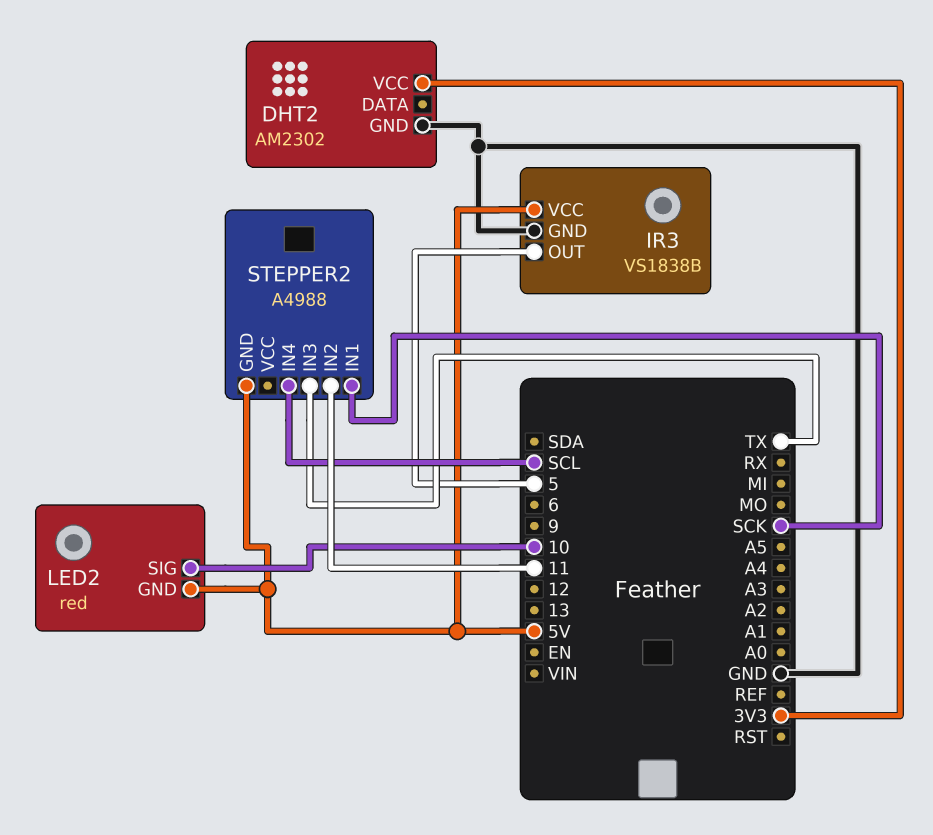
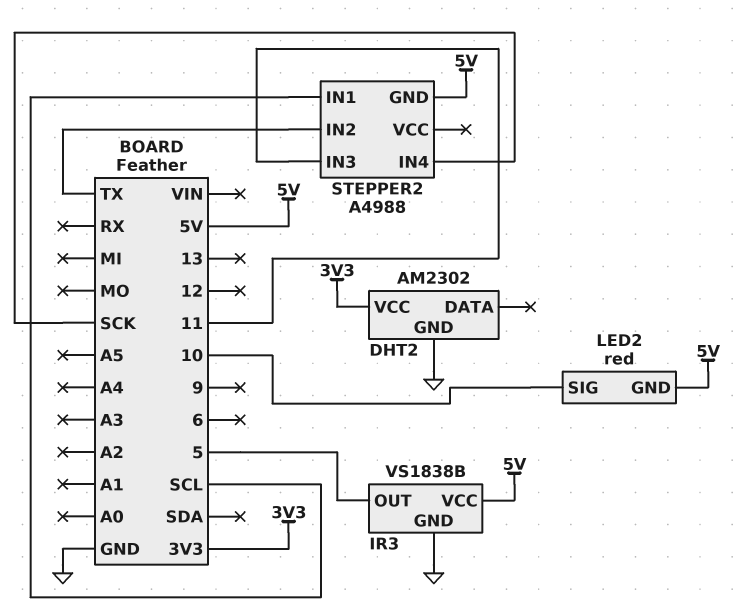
STEPPER2 pin IN1: SCK -> SCL
STEPPER2 pin IN2: 11 -> TX
STEPPER2 pin IN3: TX -> 11
STEPPER2 pin IN4: SCL -> SCK

